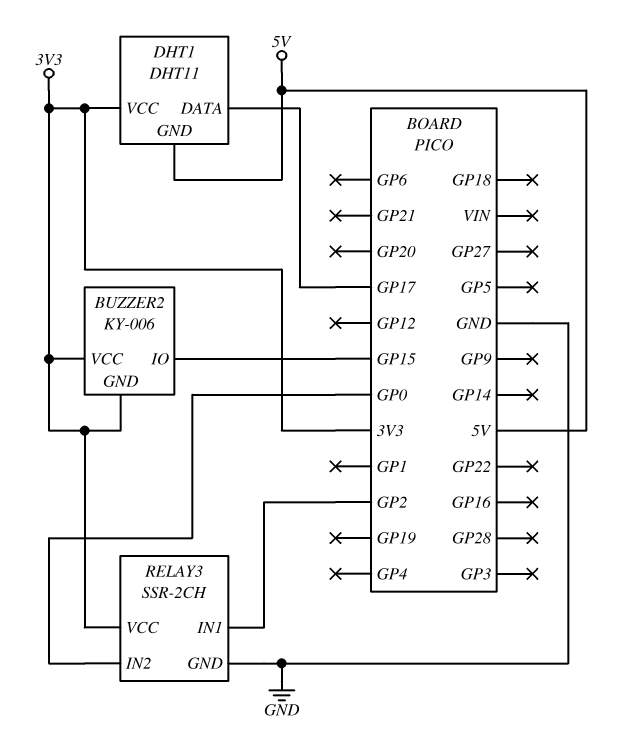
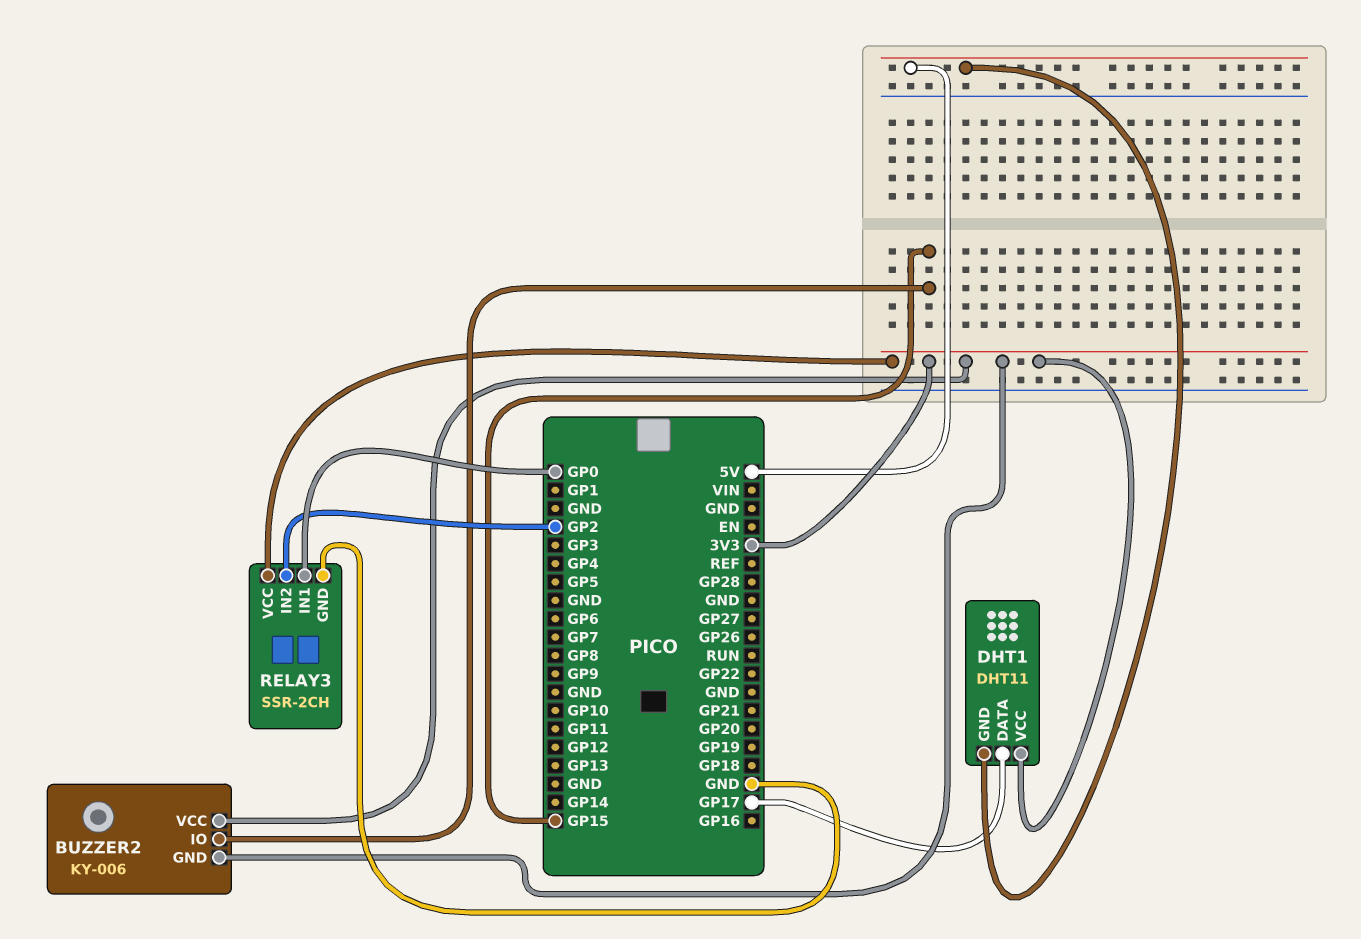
RELAY3 pin IN1: GP2 -> GP0
RELAY3 pin IN2: GP0 -> GP2

